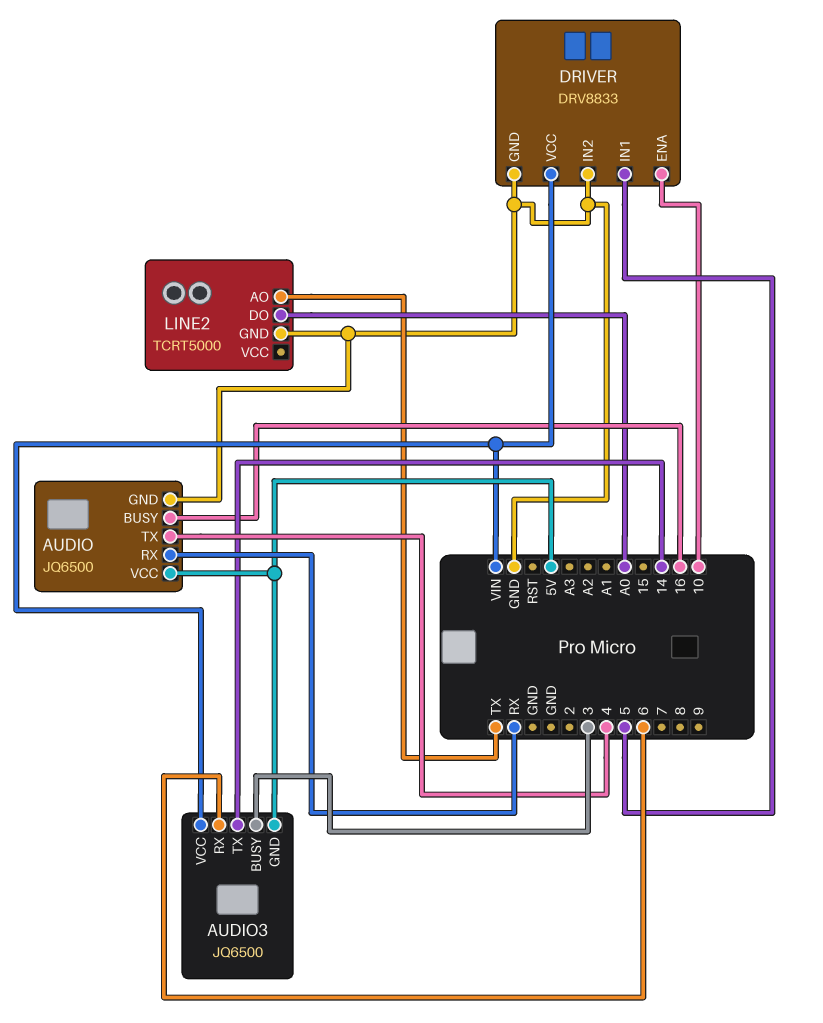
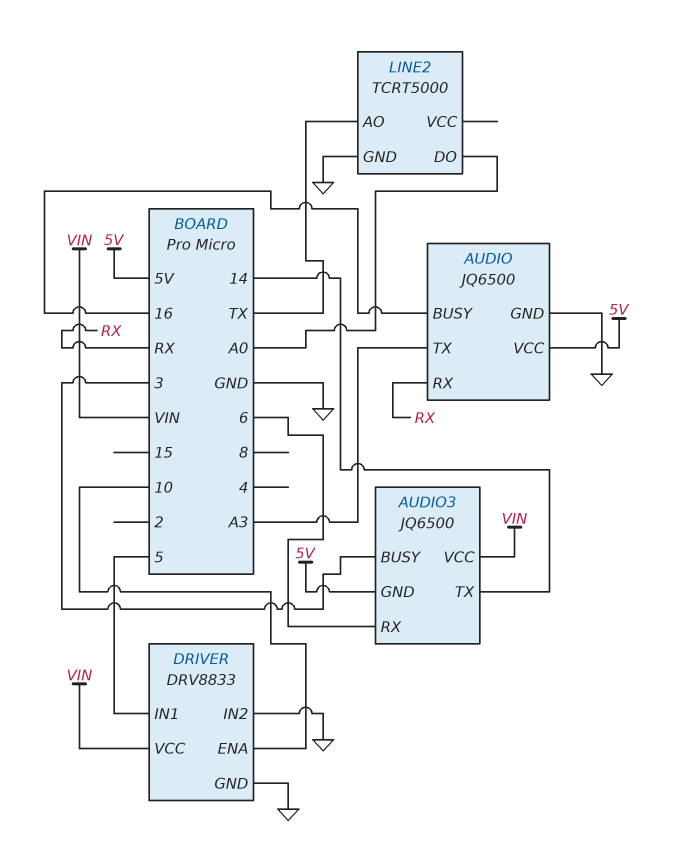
AUDIO pin TX: 4 -> A3

